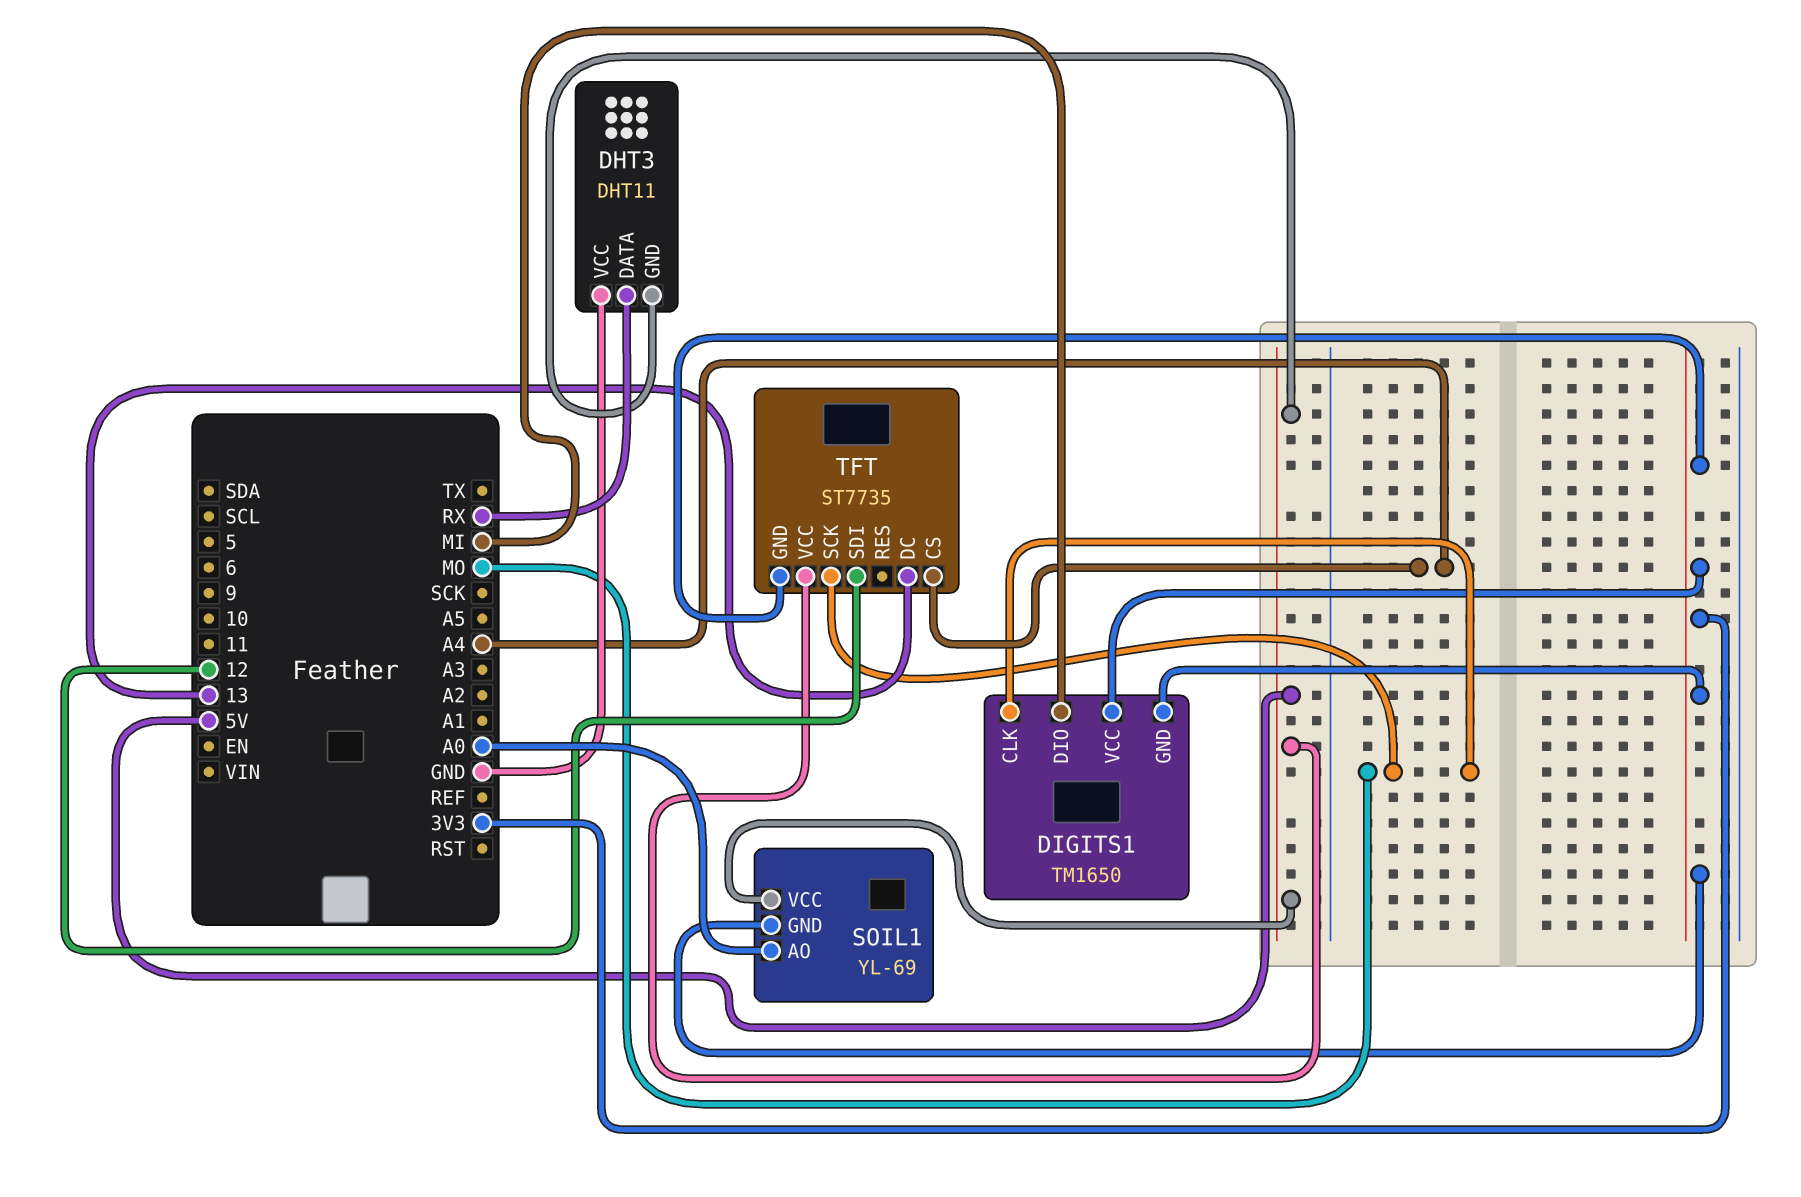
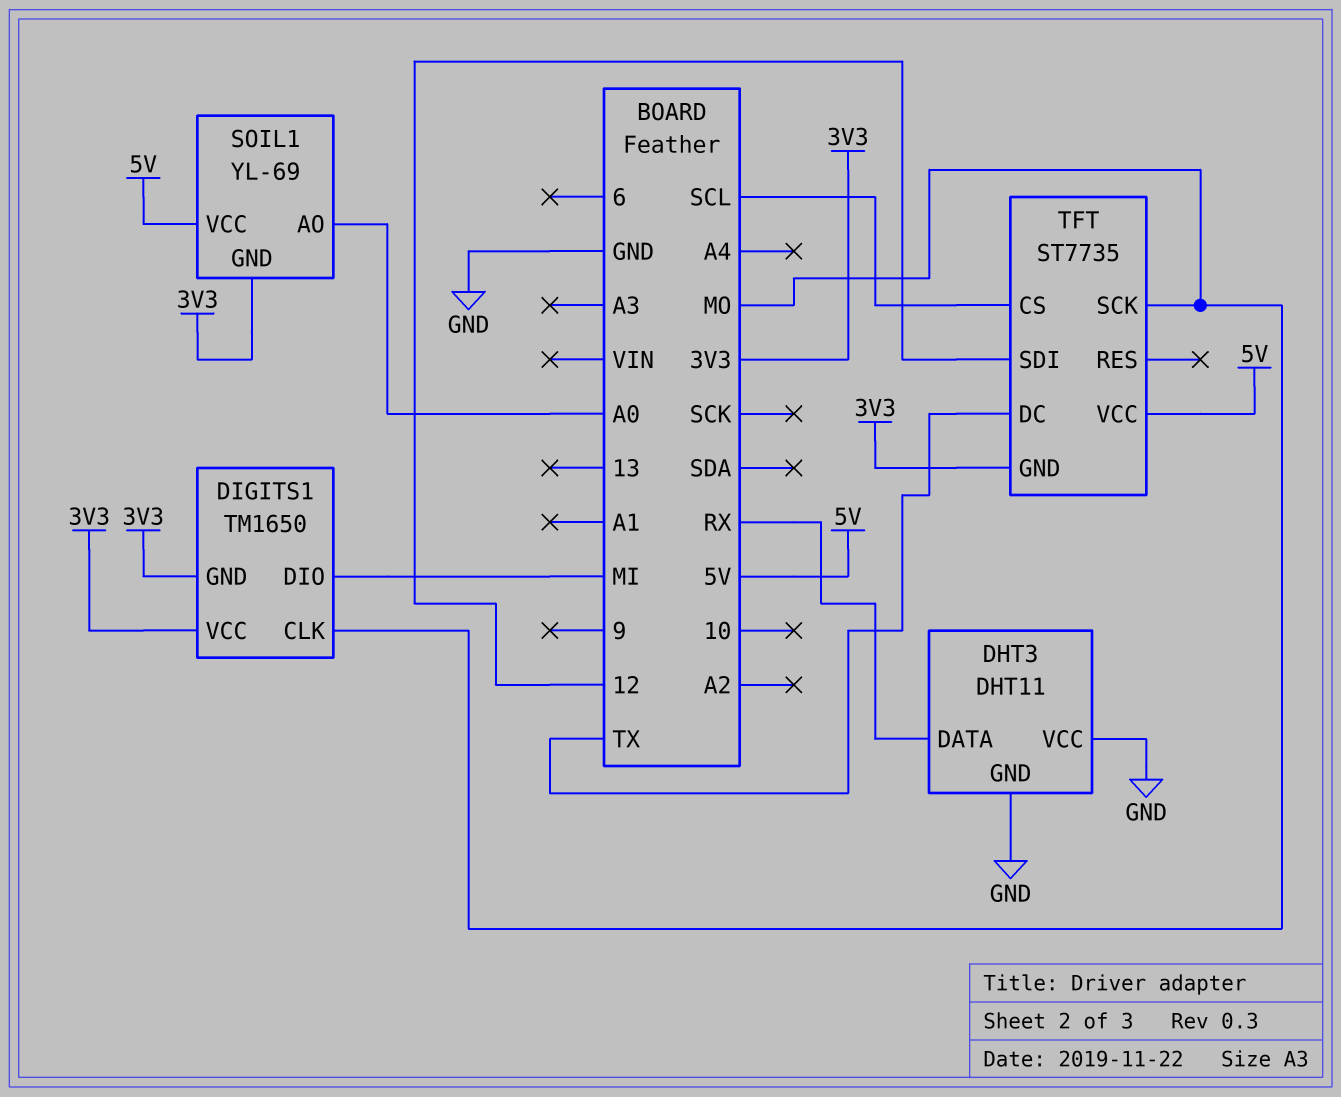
DHT3 pin GND: 5V -> GND
TFT pin CS: A4 -> SCL
TFT pin DC: 13 -> TX

